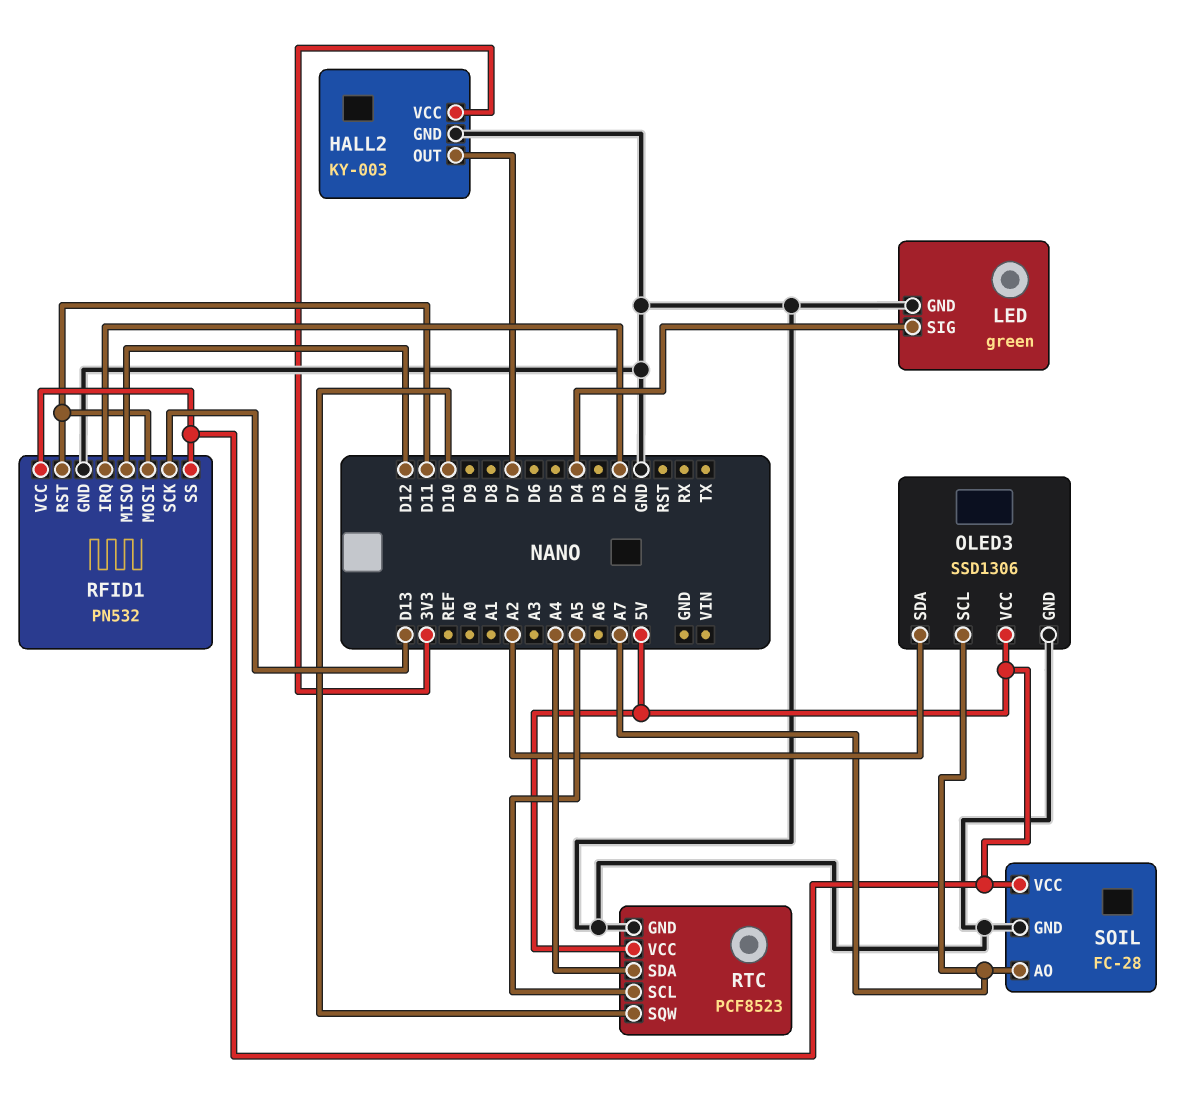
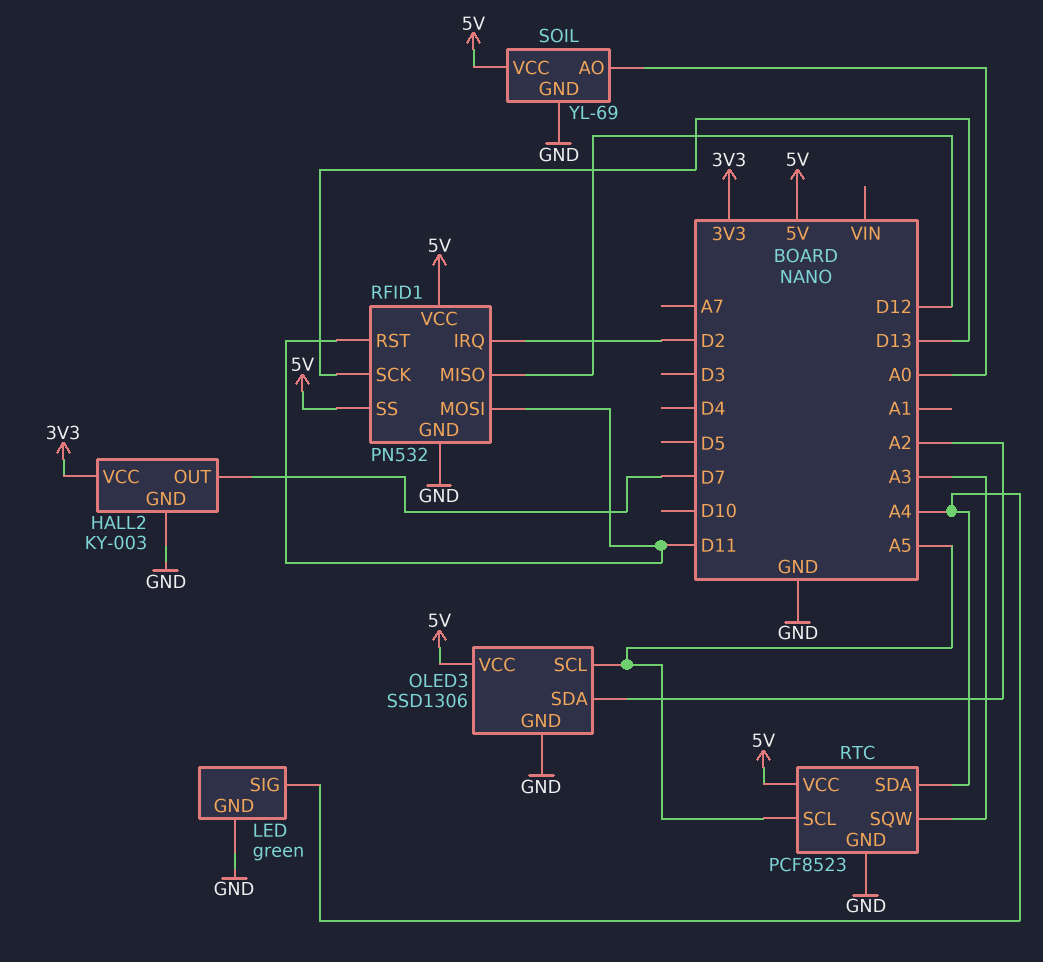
LED pin SIG: D4 -> A4
OLED3 pin SCL: A7 -> A5
RTC pin SQW: D10 -> A3
SOIL: FC-28 -> YL-69
SOIL pin AO: A7 -> A0

